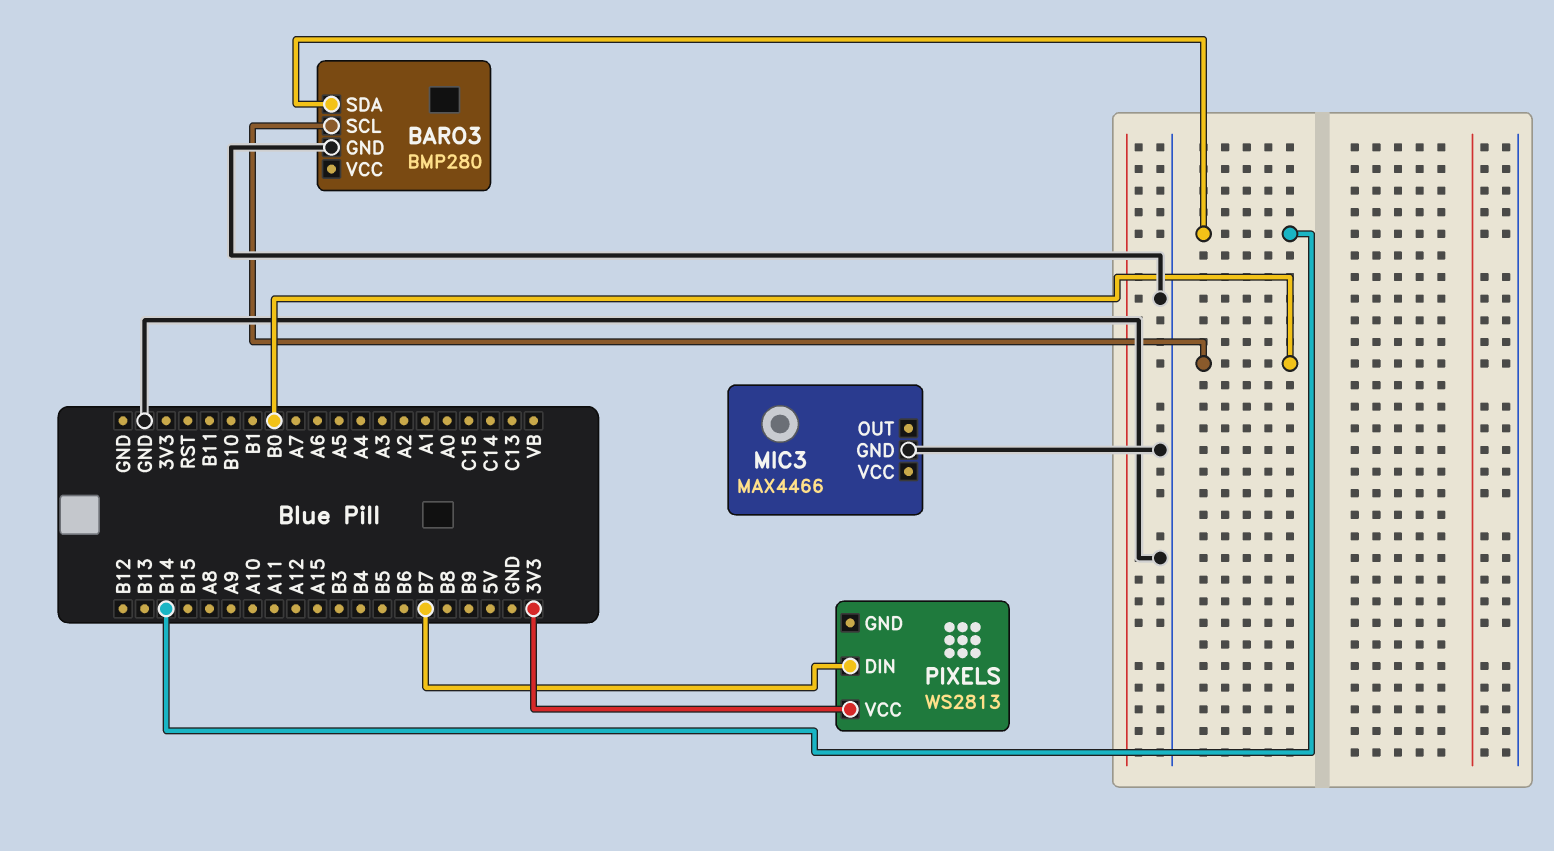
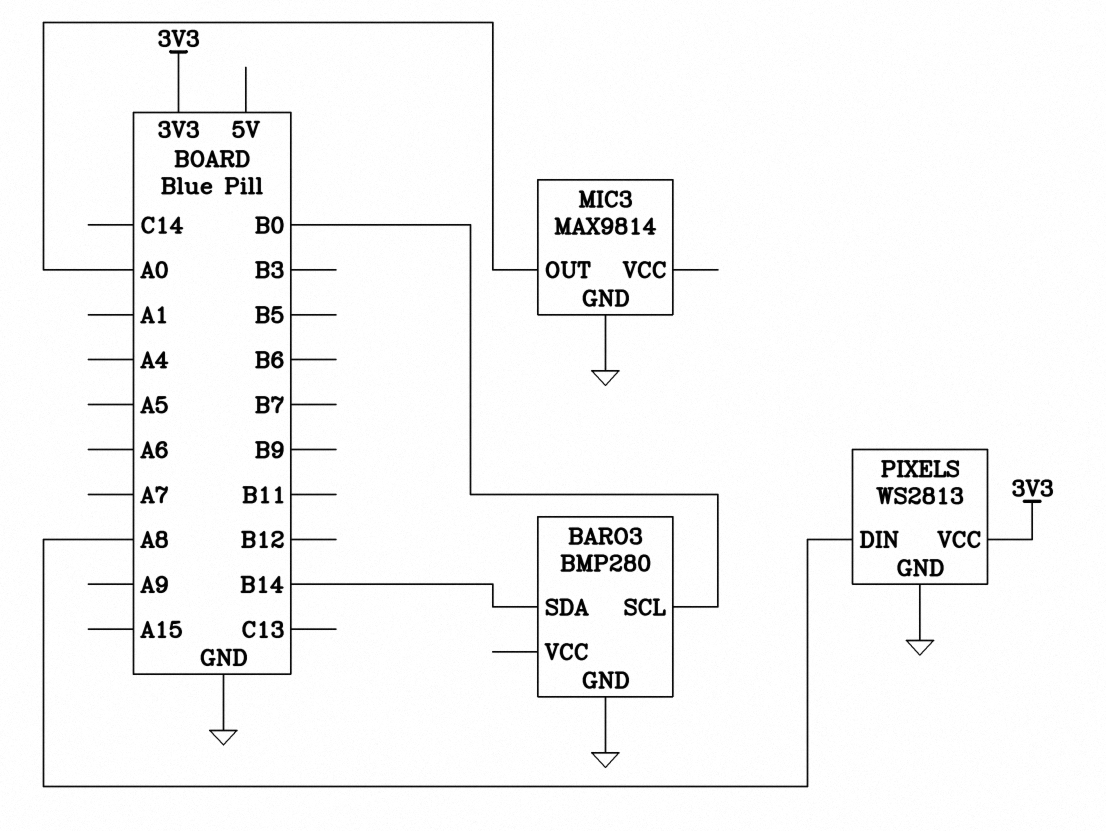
MIC3: MAX4466 -> MAX9814
MIC3 pin OUT: none -> A0
PIXELS pin DIN: B7 -> A8
PIXELS pin GND: none -> GND

